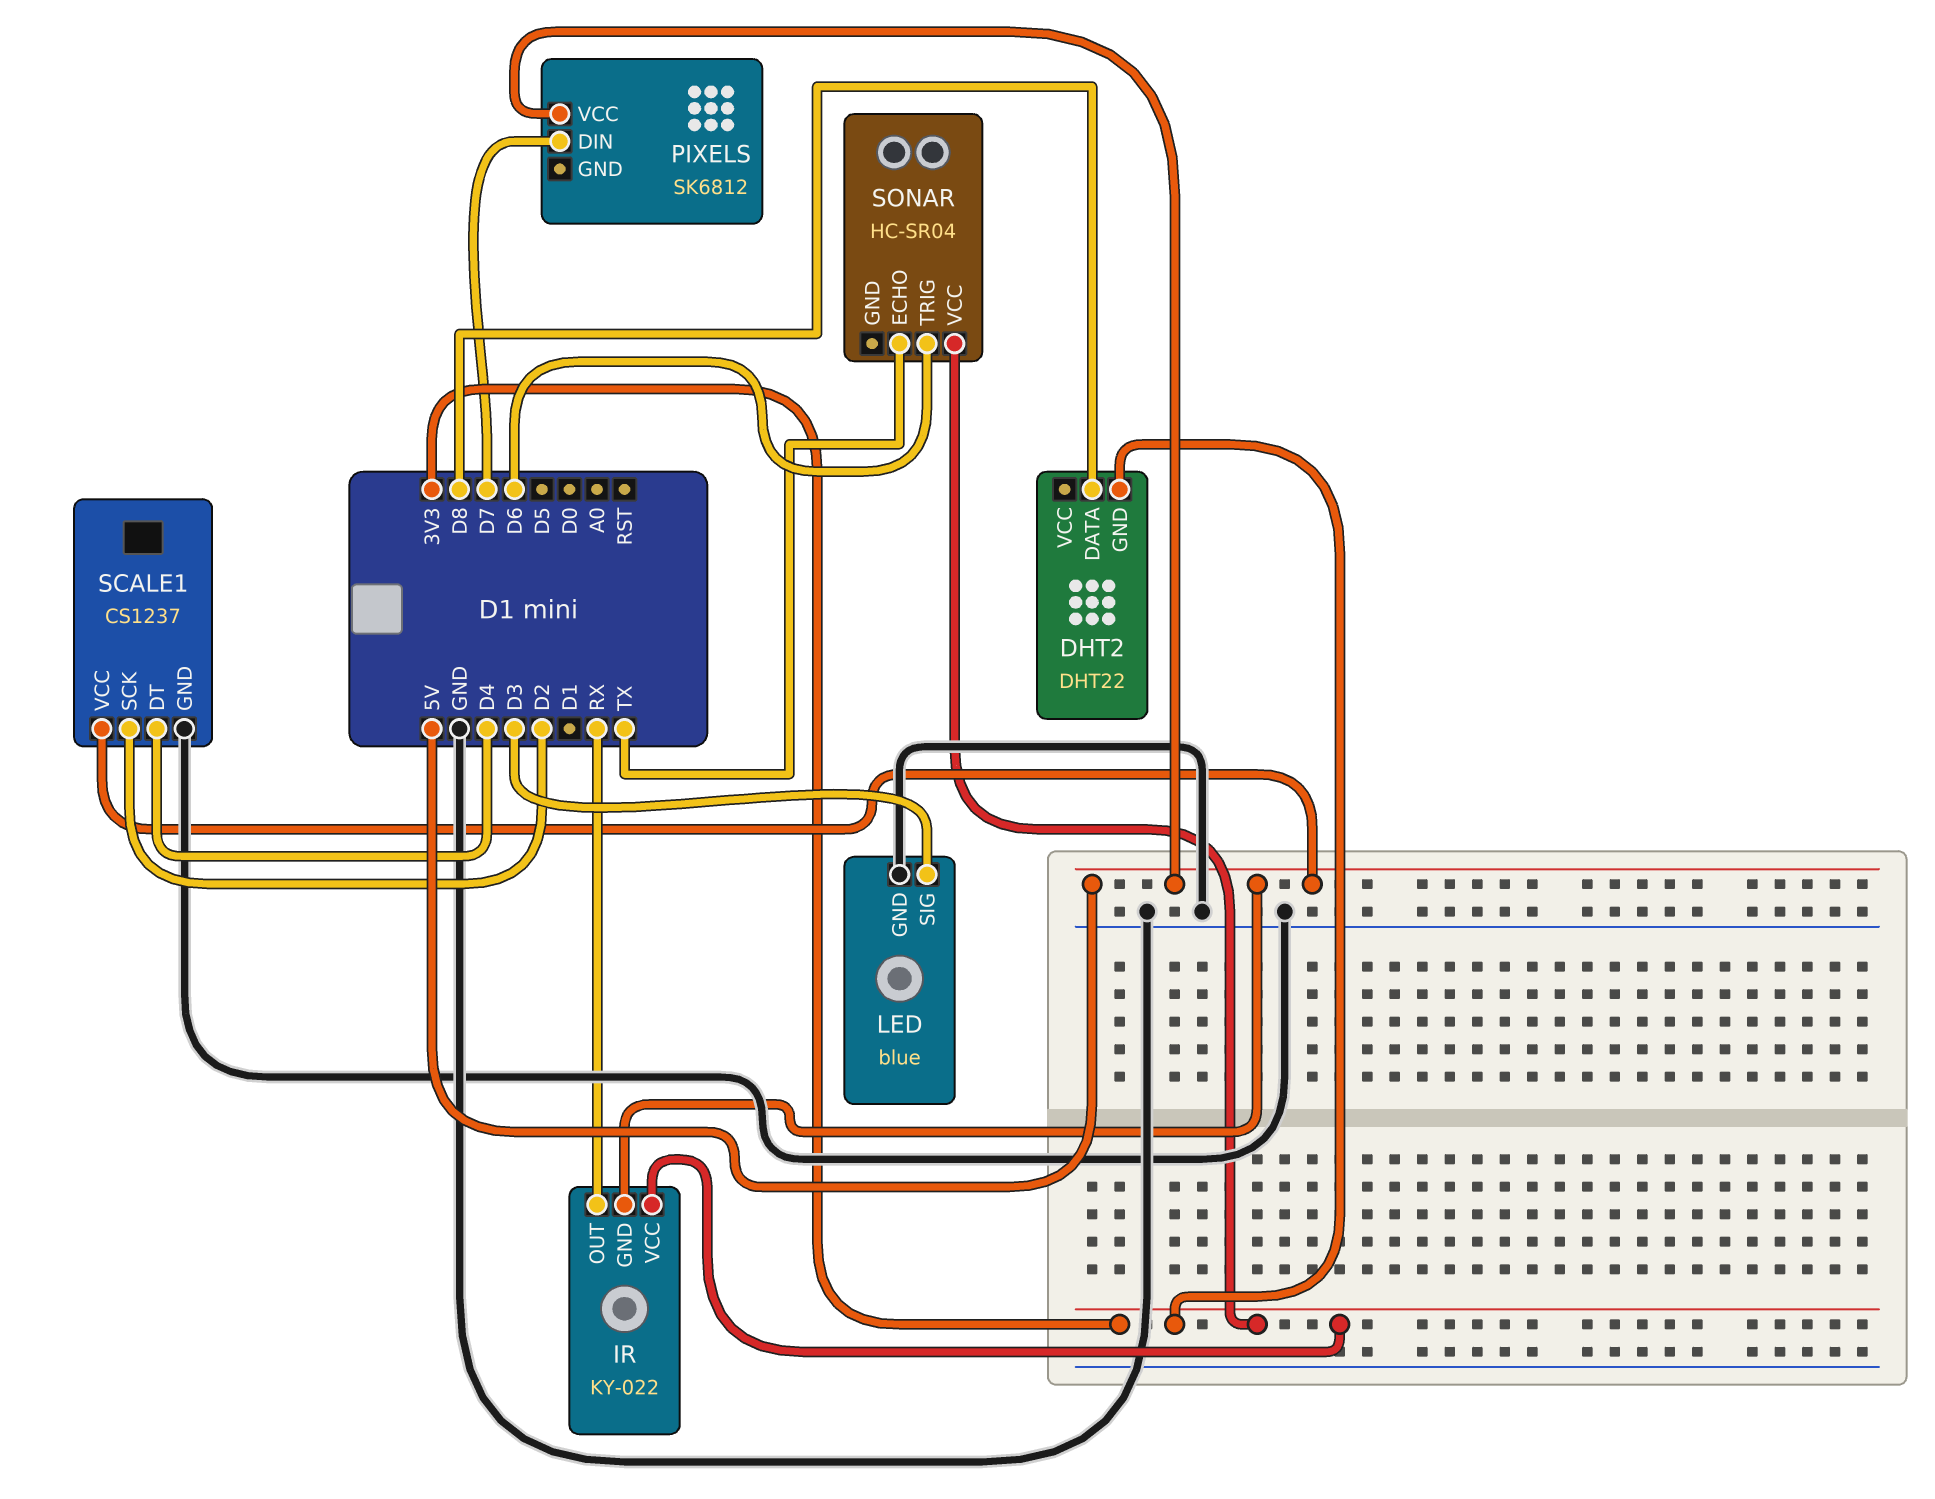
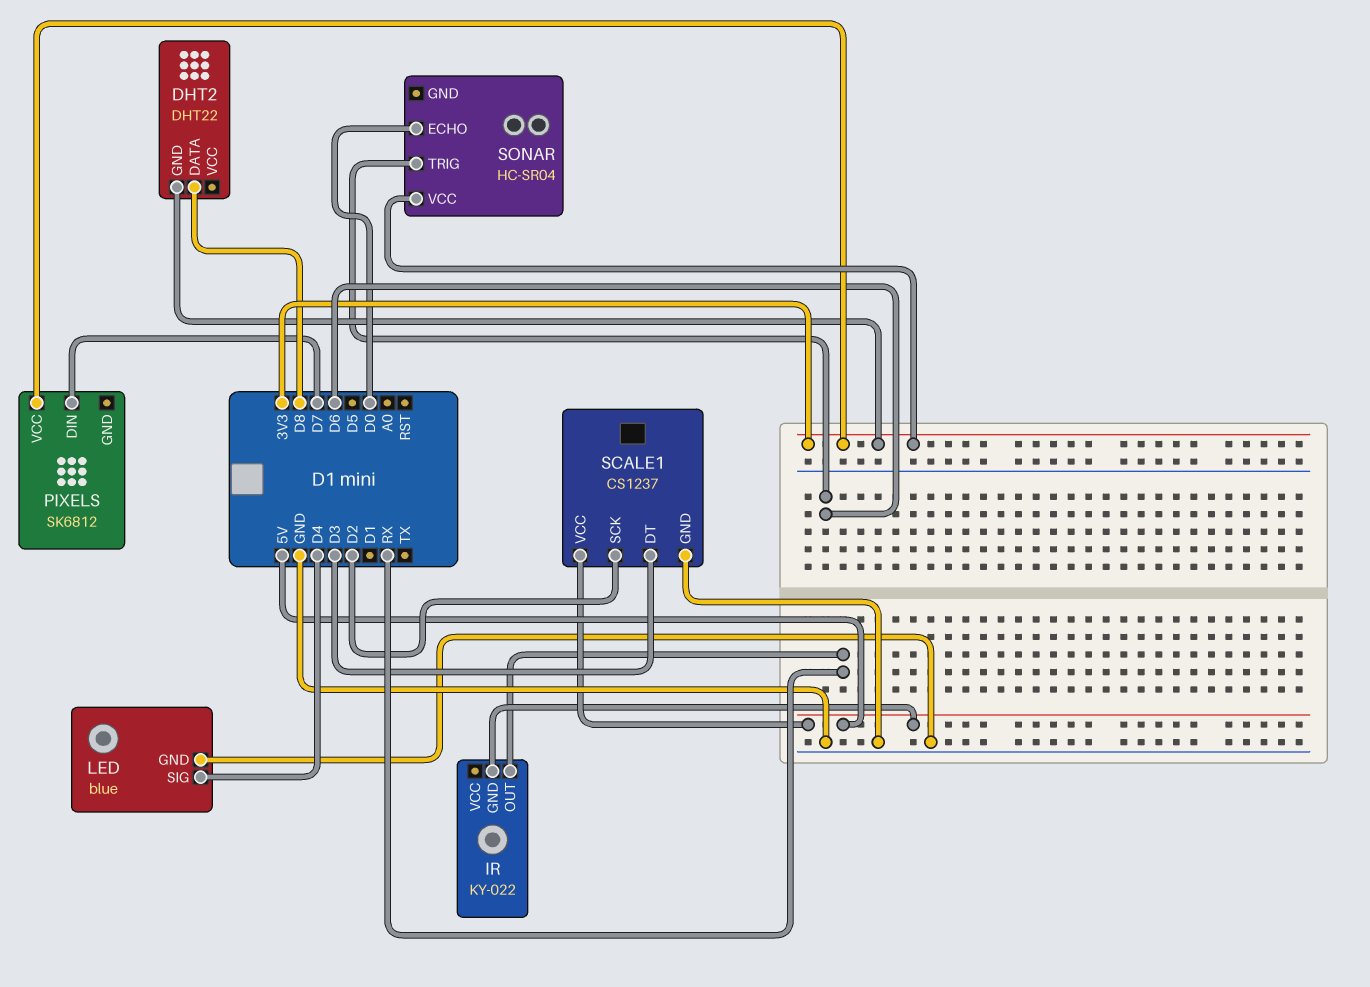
IR pin VCC: 3V3 -> none
LED pin SIG: D3 -> D4
PIXELS pin VCC: 5V -> 3V3
SCALE1 pin DT: D4 -> D3
SONAR pin ECHO: TX -> D0

